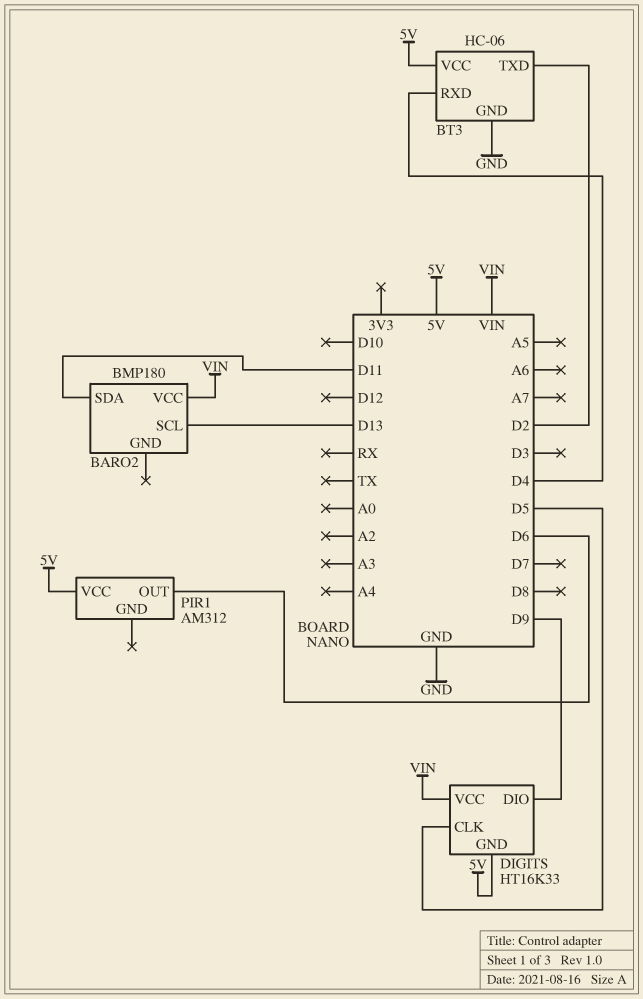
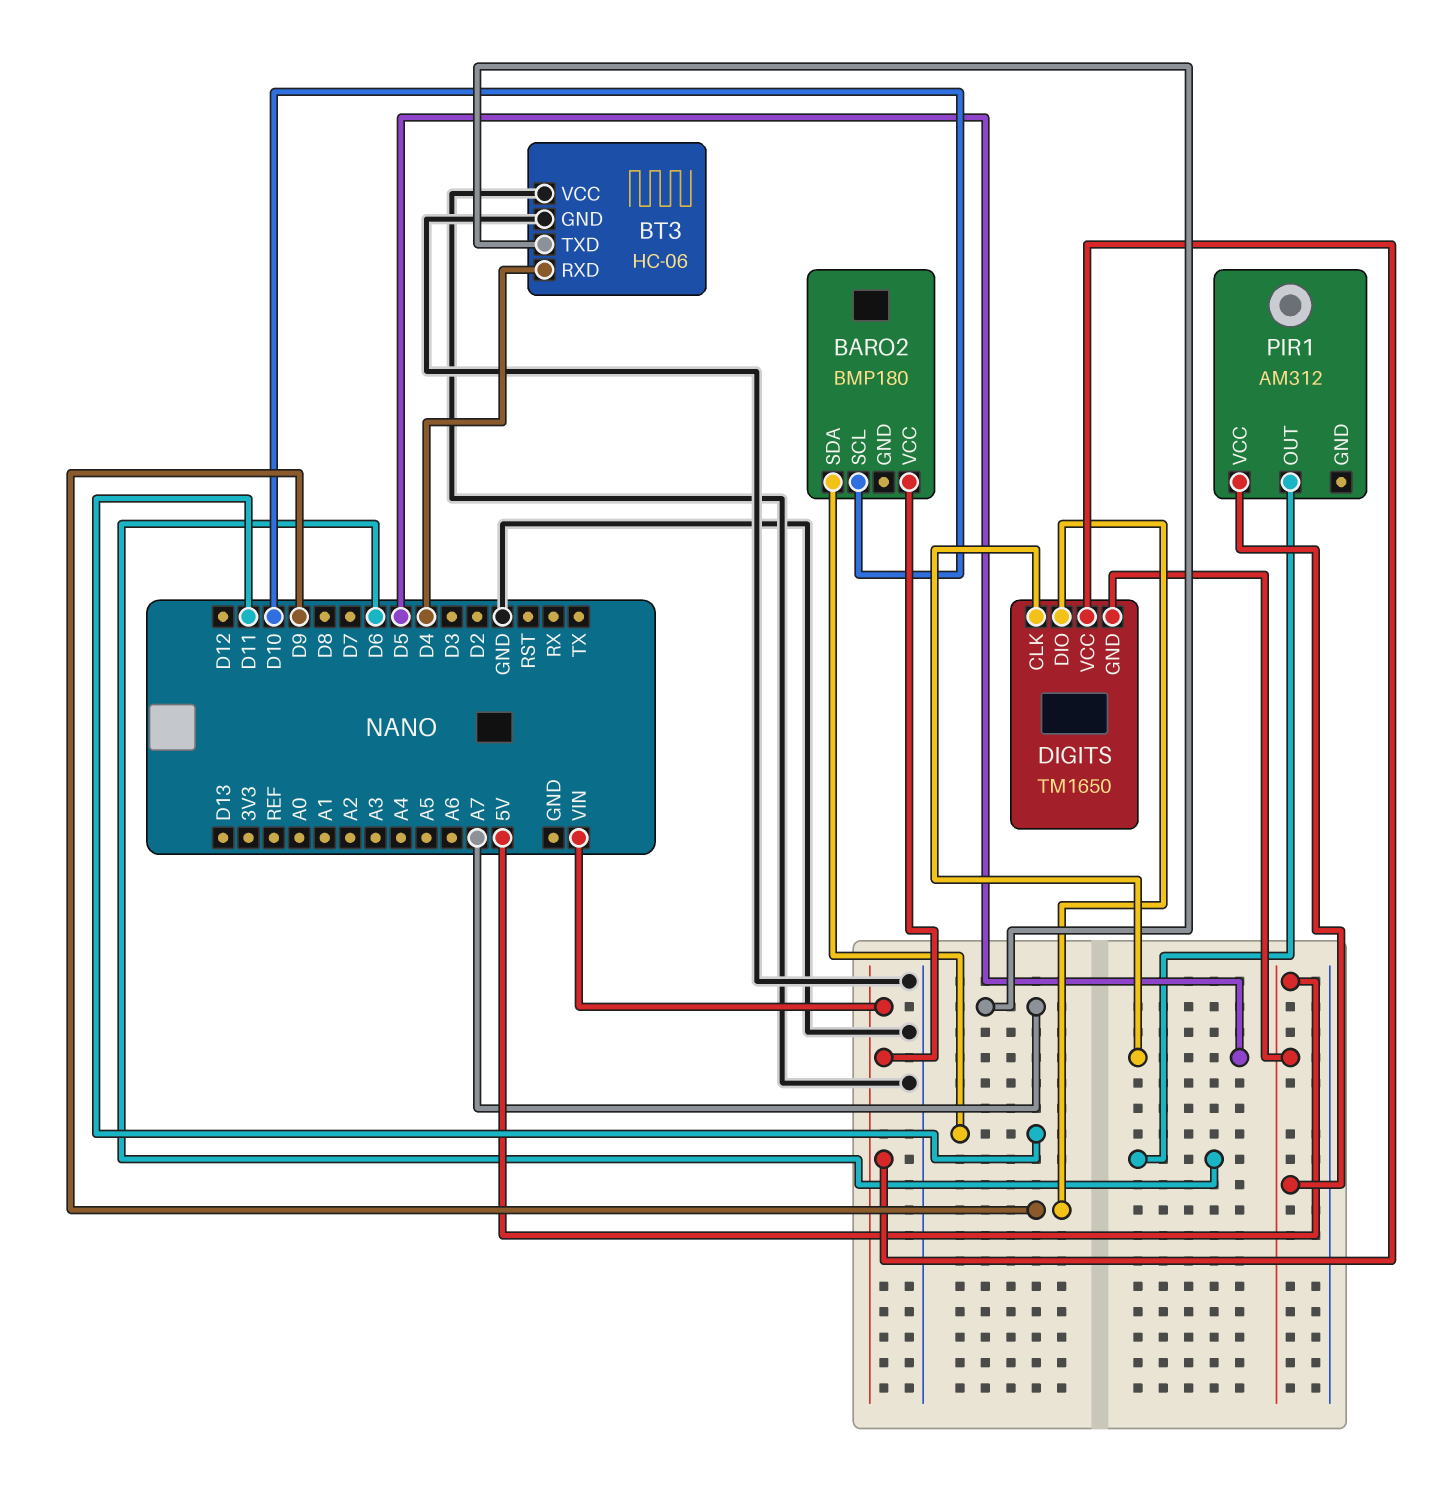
BARO2 pin SCL: D13 -> D10
BT3 pin TXD: D2 -> A7
BT3 pin VCC: 5V -> GND
DIGITS: HT16K33 -> TM1650

